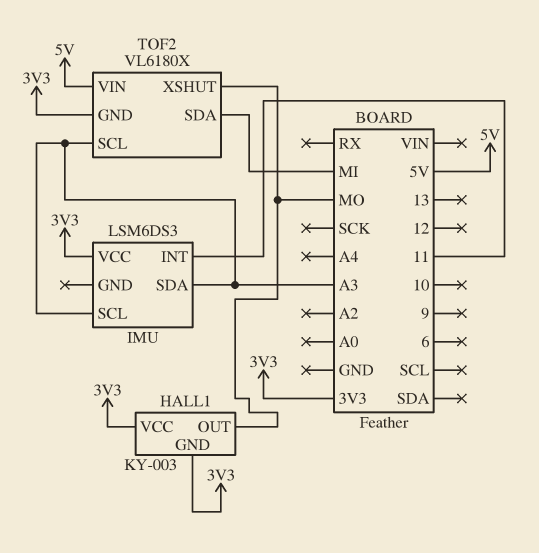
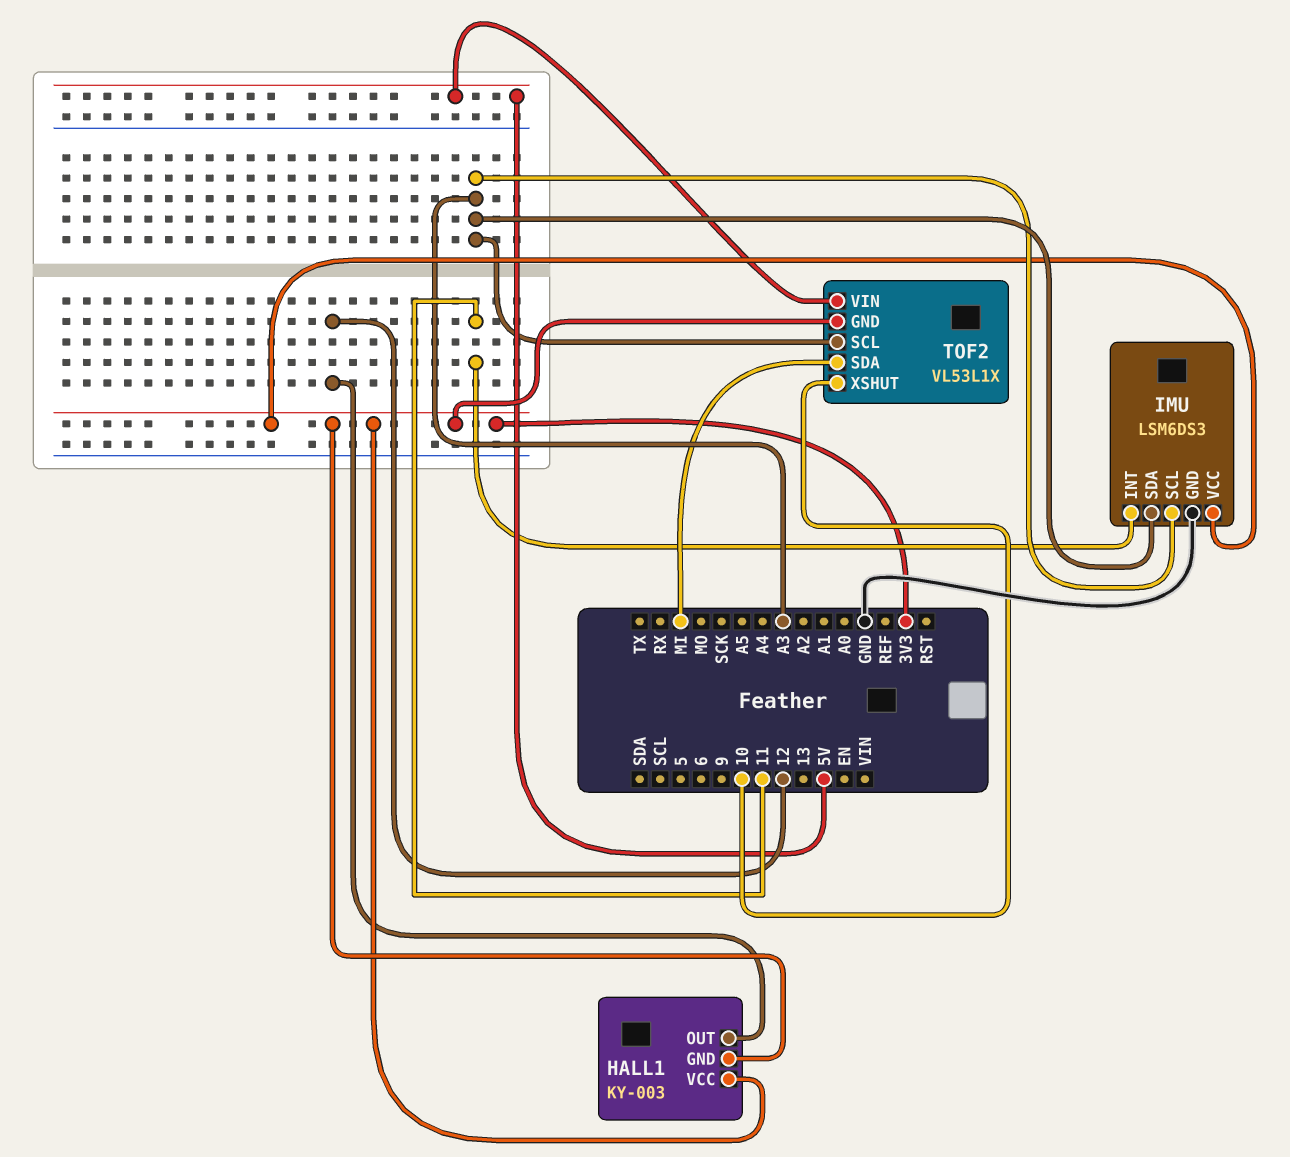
HALL1 pin OUT: MO -> 12
IMU pin GND: none -> GND
TOF2: VL6180X -> VL53L1X
TOF2 pin XSHUT: MO -> 10

